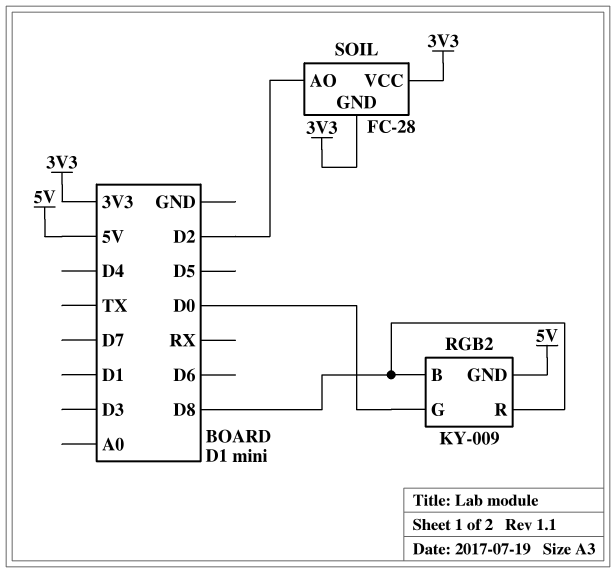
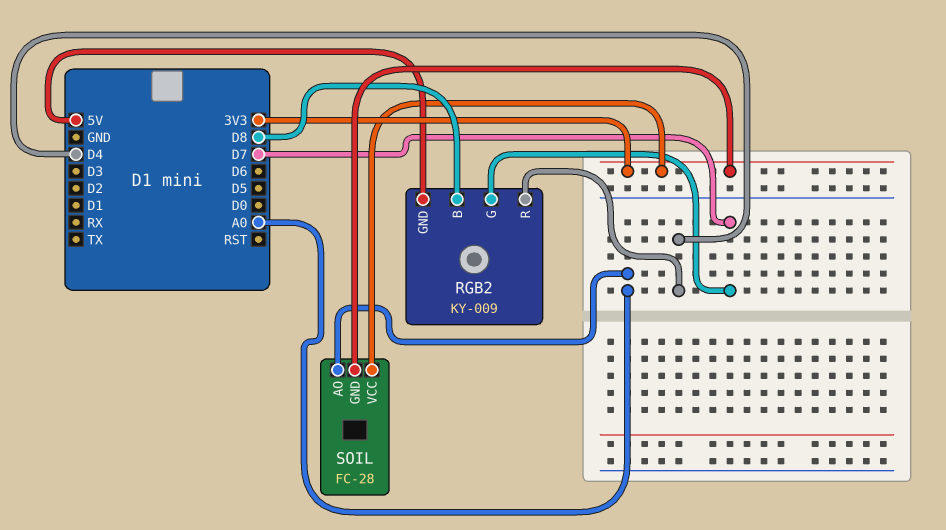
RGB2 pin G: D0 -> D7
RGB2 pin R: D8 -> D4
SOIL pin AO: D2 -> A0

